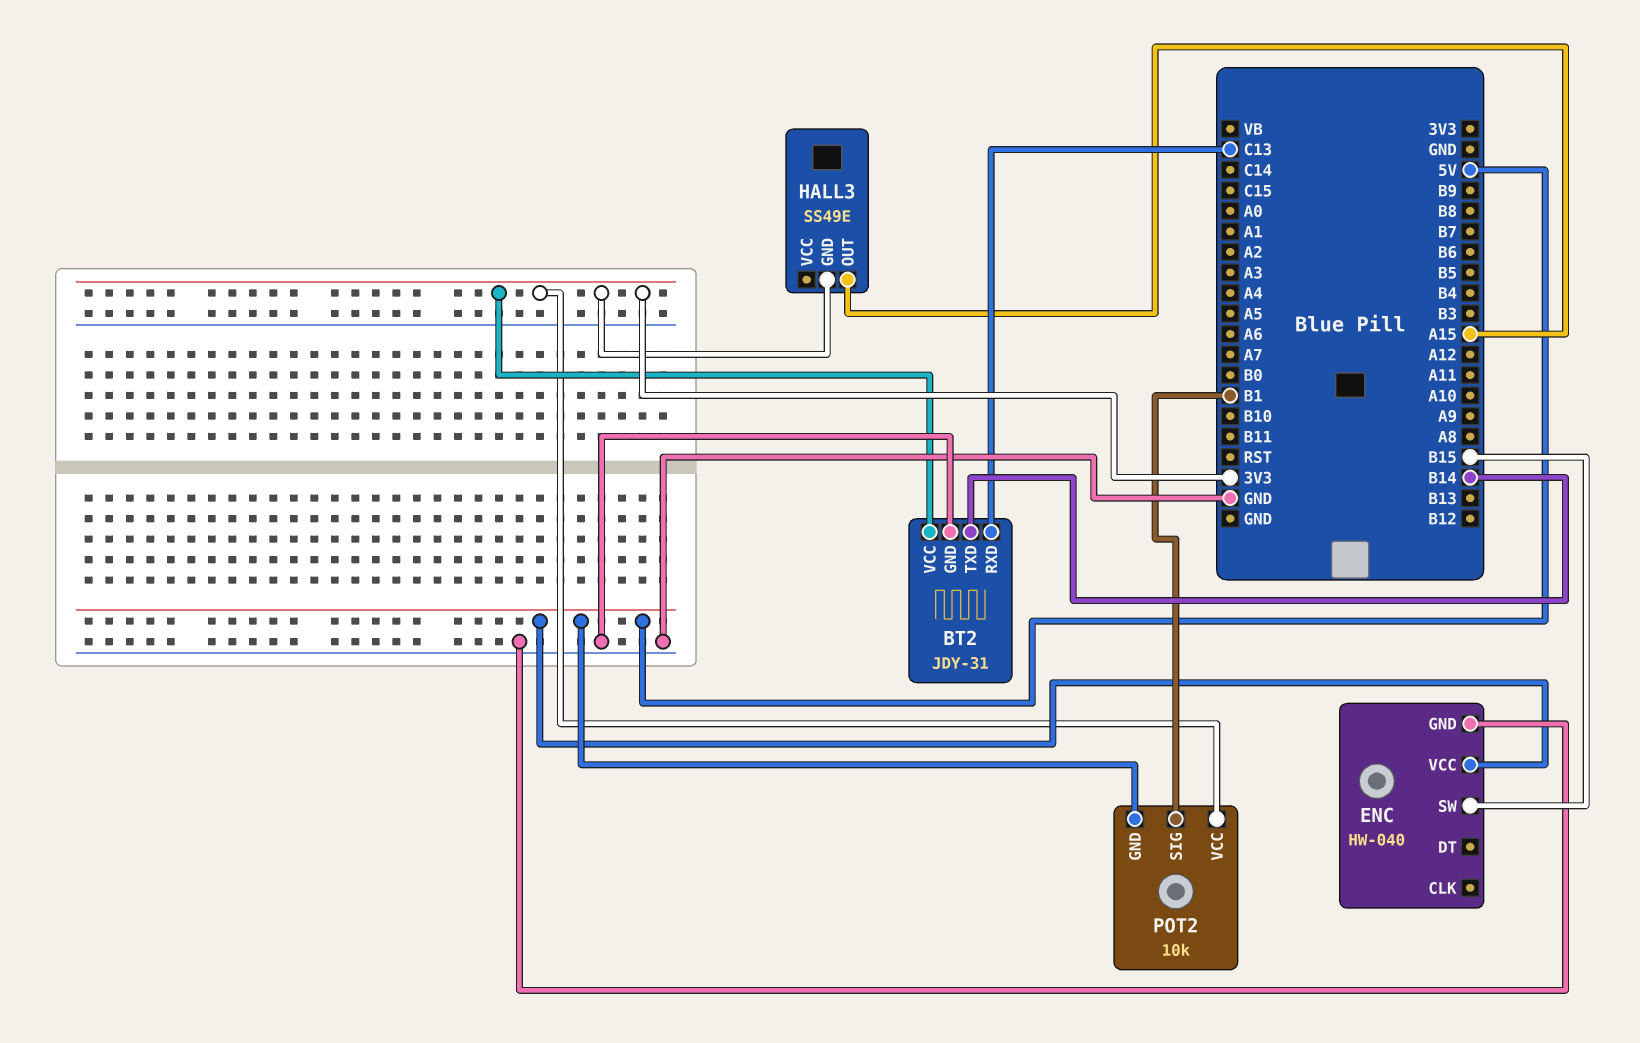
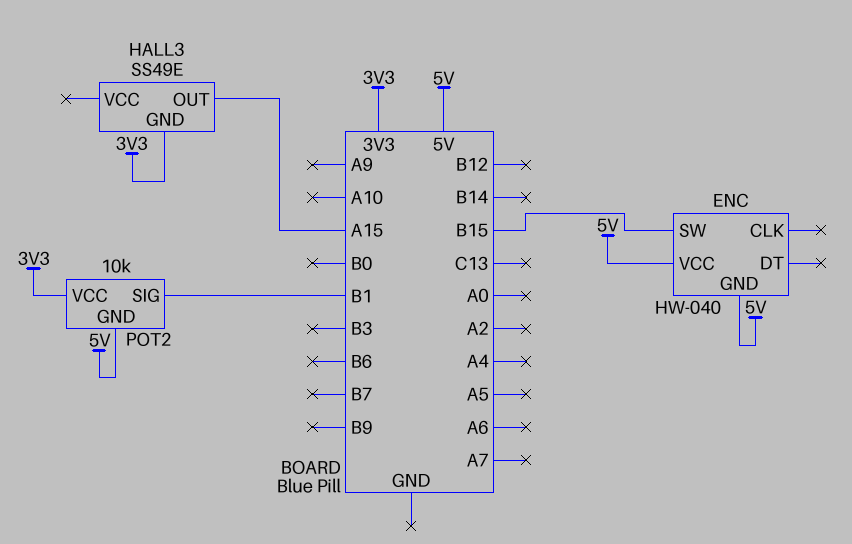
BT2: JDY-31 -> none
BT2 pin GND: GND -> none
BT2 pin RXD: C13 -> none
BT2 pin TXD: B14 -> none
BT2 pin VCC: 3V3 -> none
ENC pin GND: GND -> 5V

